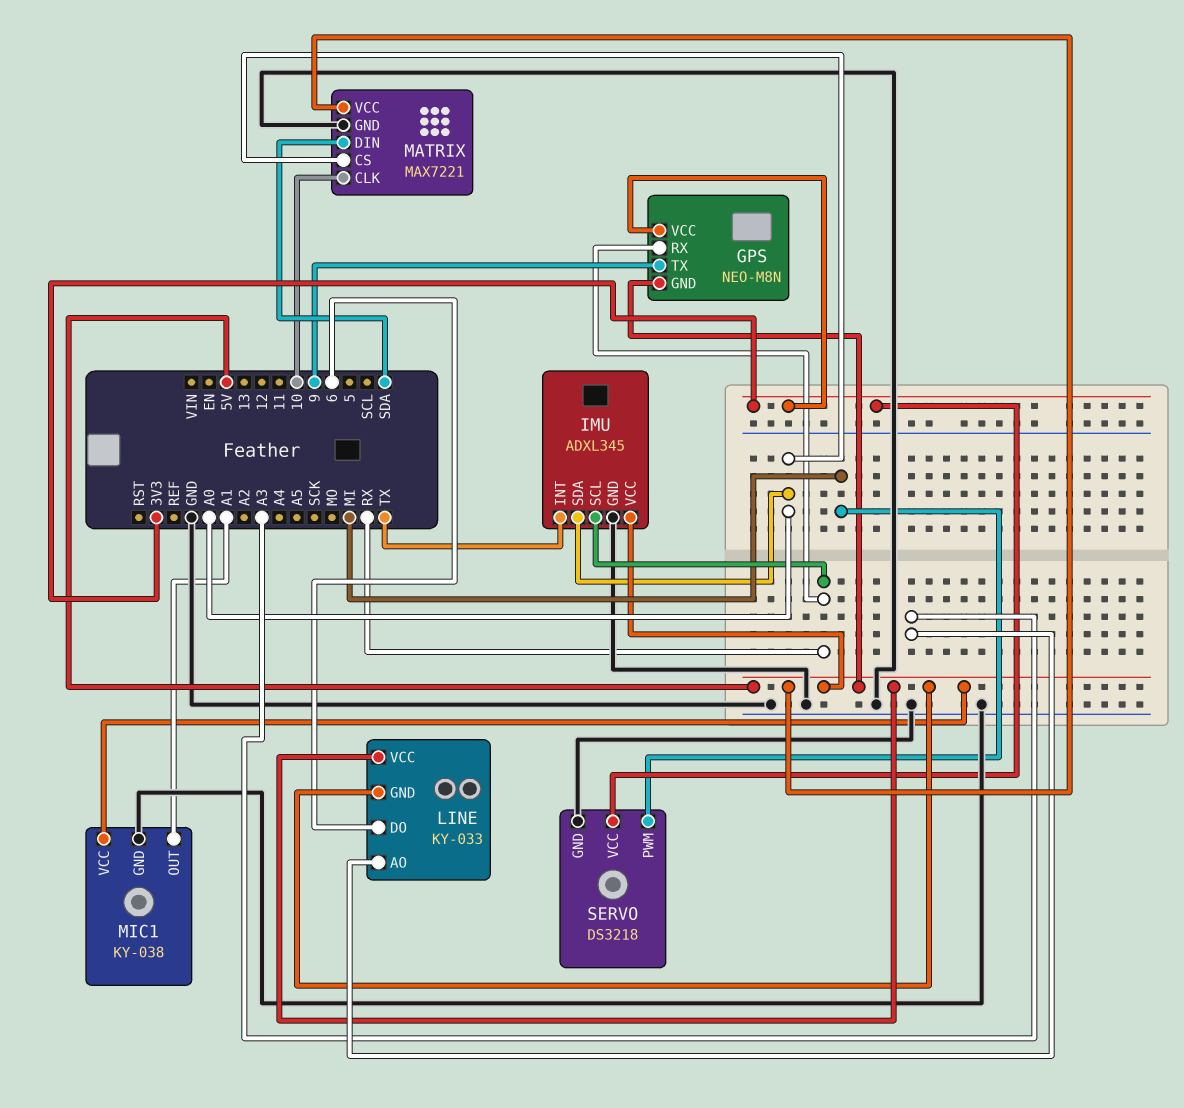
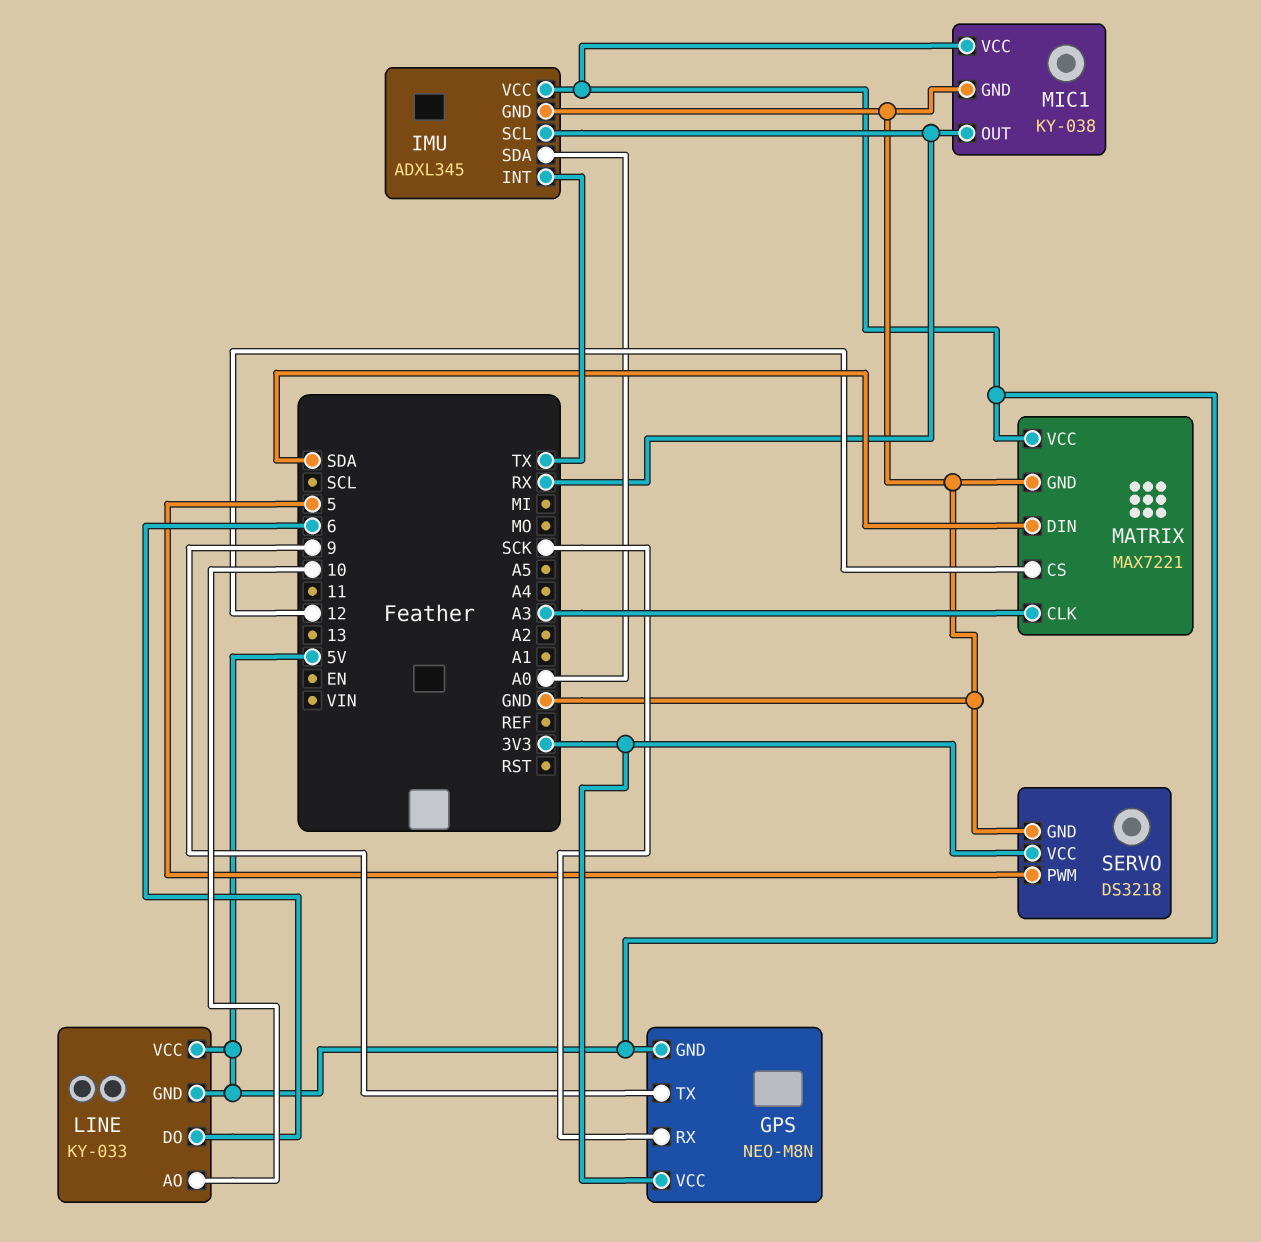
GPS pin RX: RX -> SCK
LINE pin AO: A3 -> 10
MATRIX pin CLK: 10 -> A3
MATRIX pin CS: A0 -> 12
MIC1 pin OUT: A1 -> RX
SERVO pin PWM: MI -> 5

